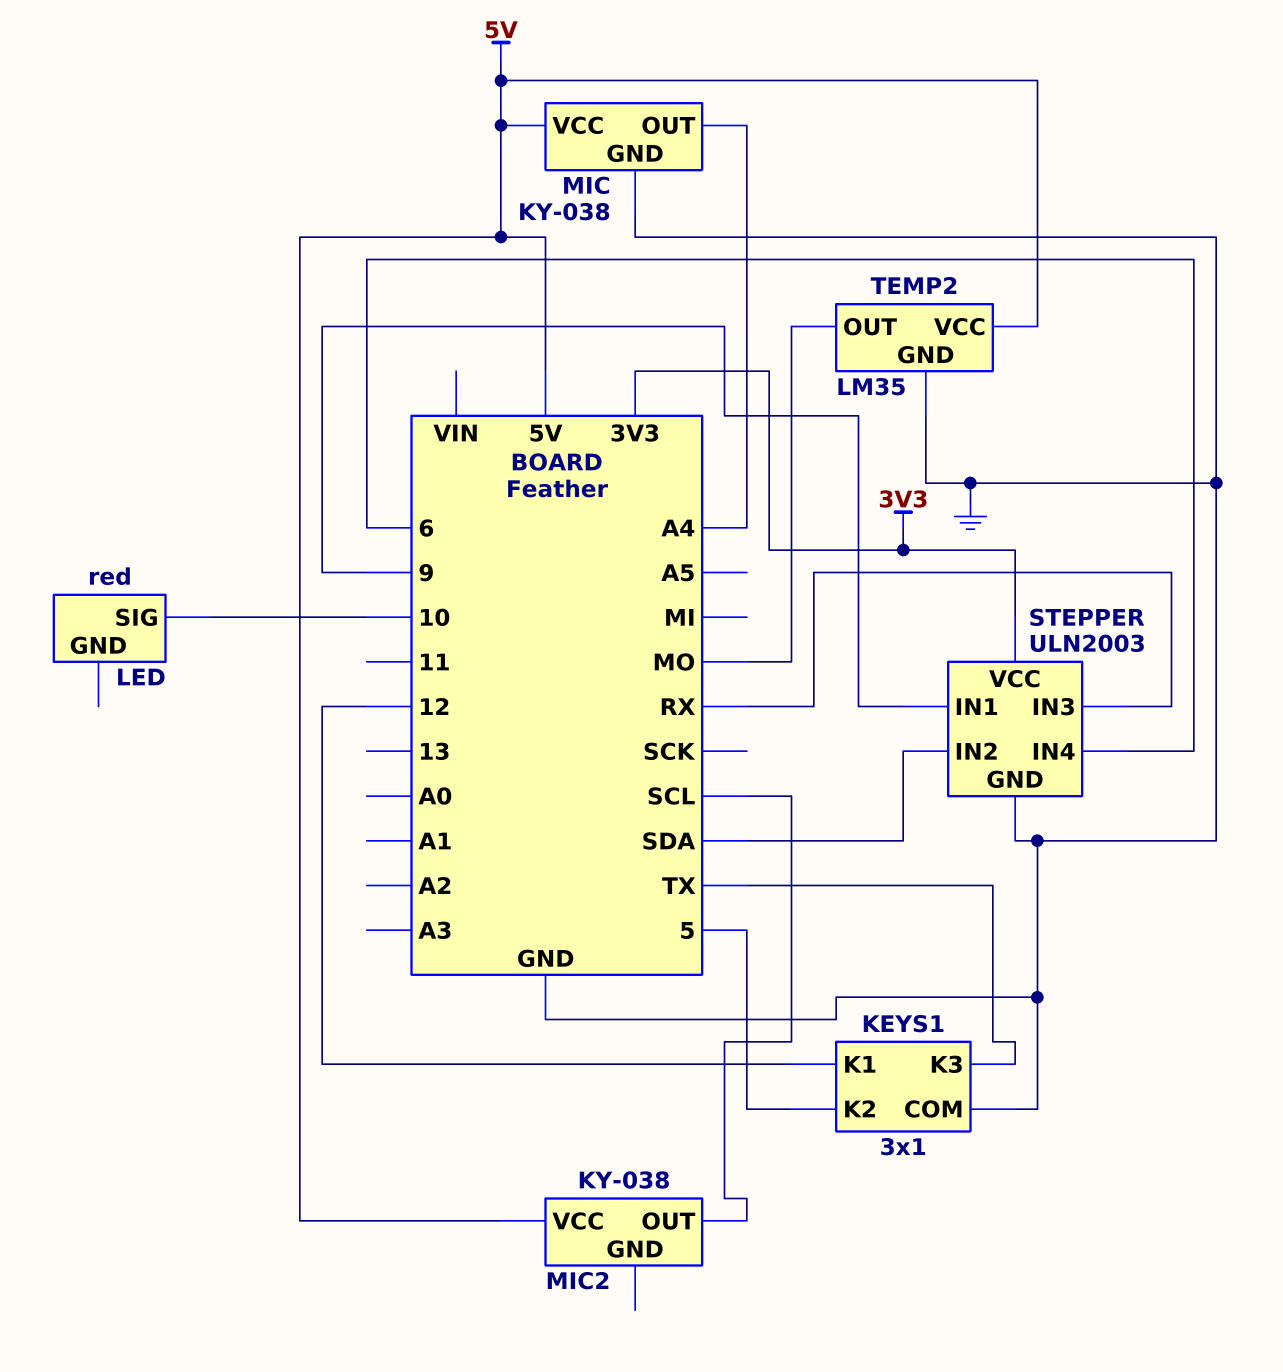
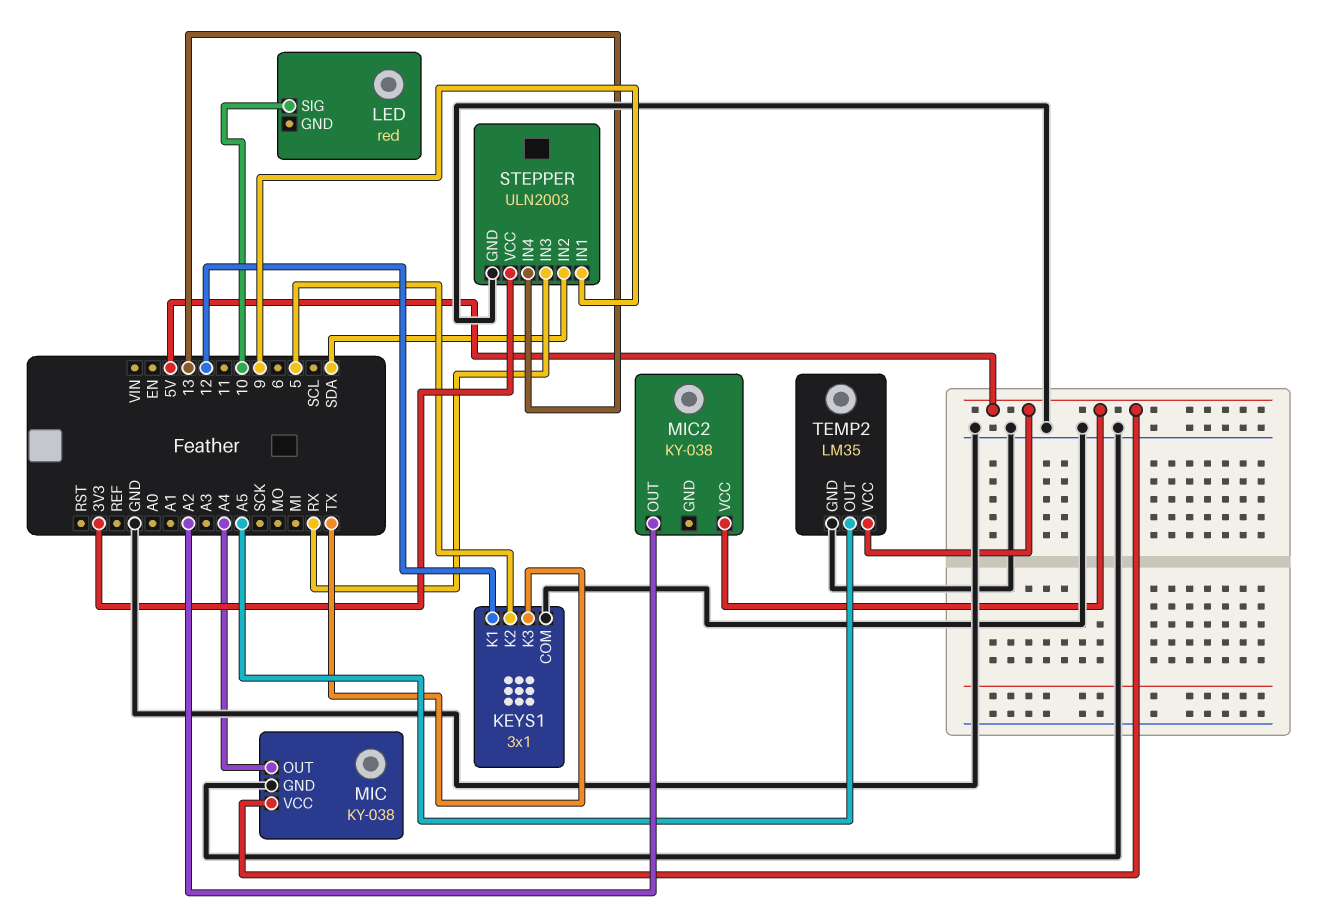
MIC2 pin OUT: SCL -> A2
STEPPER pin IN4: 6 -> 13
TEMP2 pin OUT: MO -> A5

